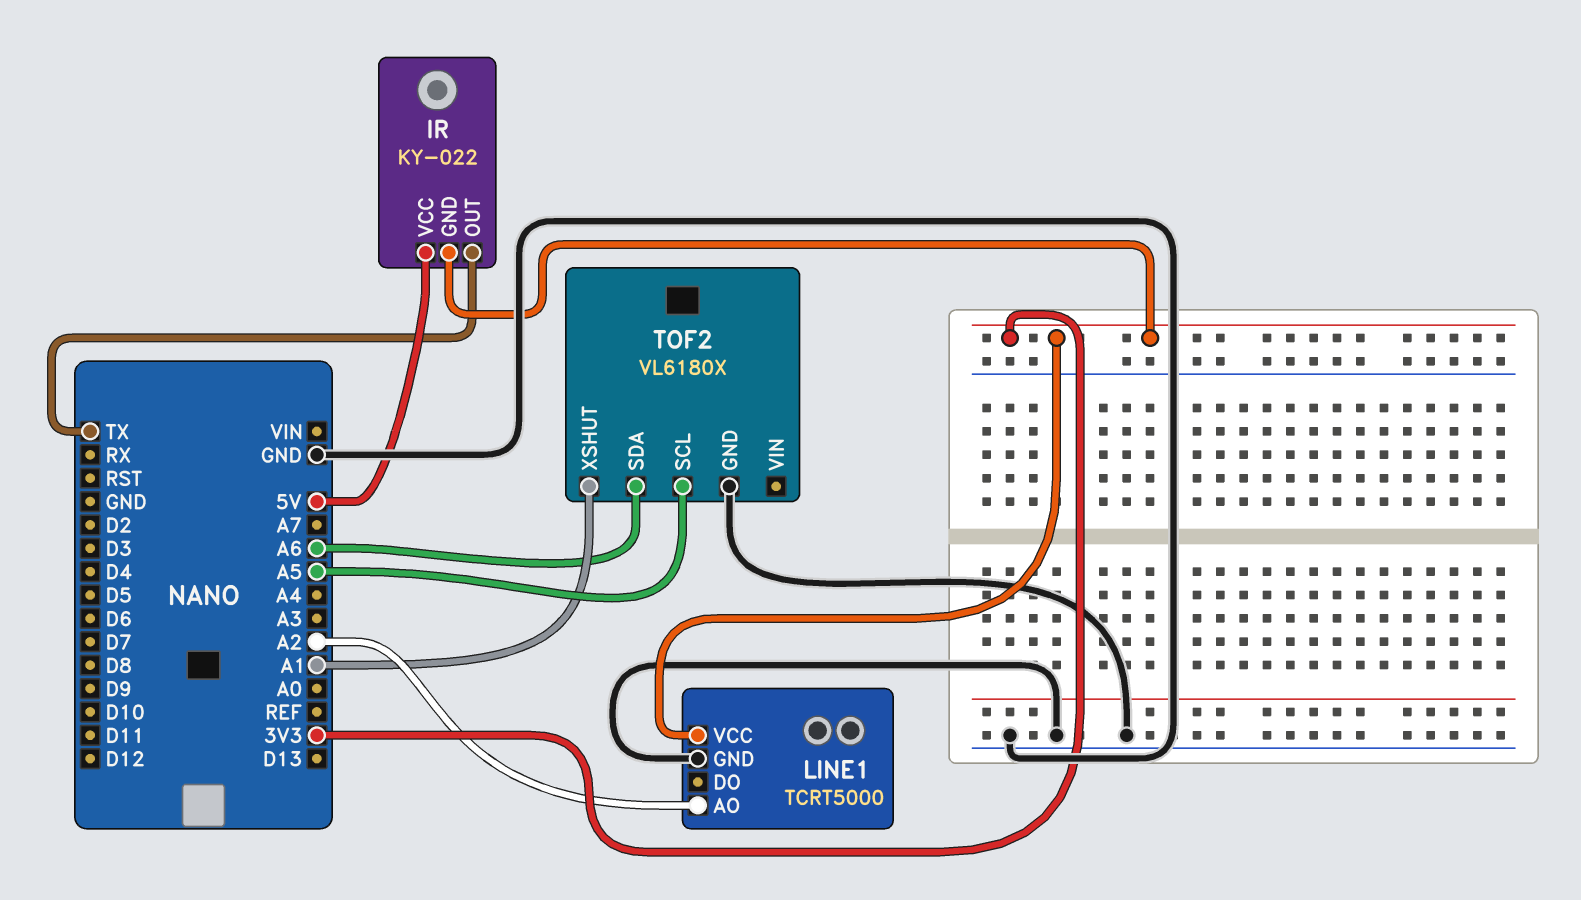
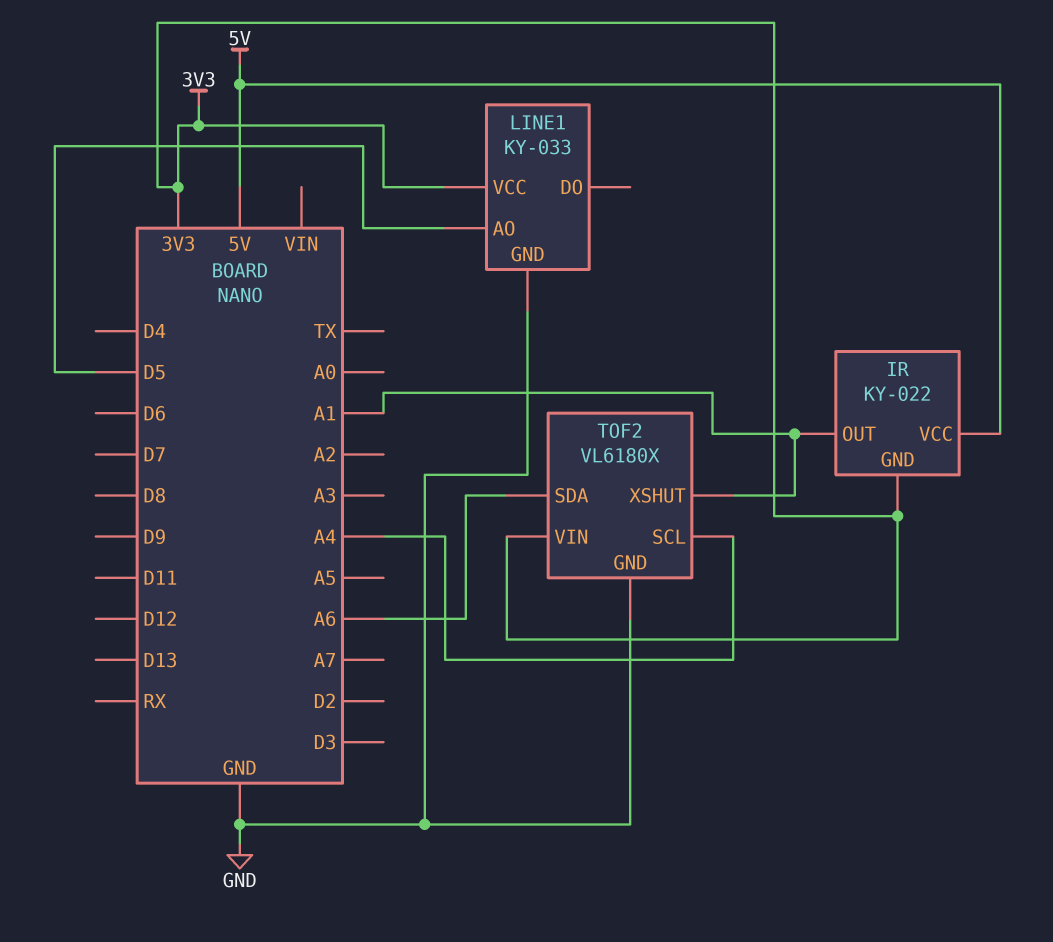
IR pin OUT: TX -> A1
LINE1: TCRT5000 -> KY-033
LINE1 pin AO: A2 -> D5
TOF2 pin SCL: A5 -> A4
TOF2 pin VIN: none -> 3V3

